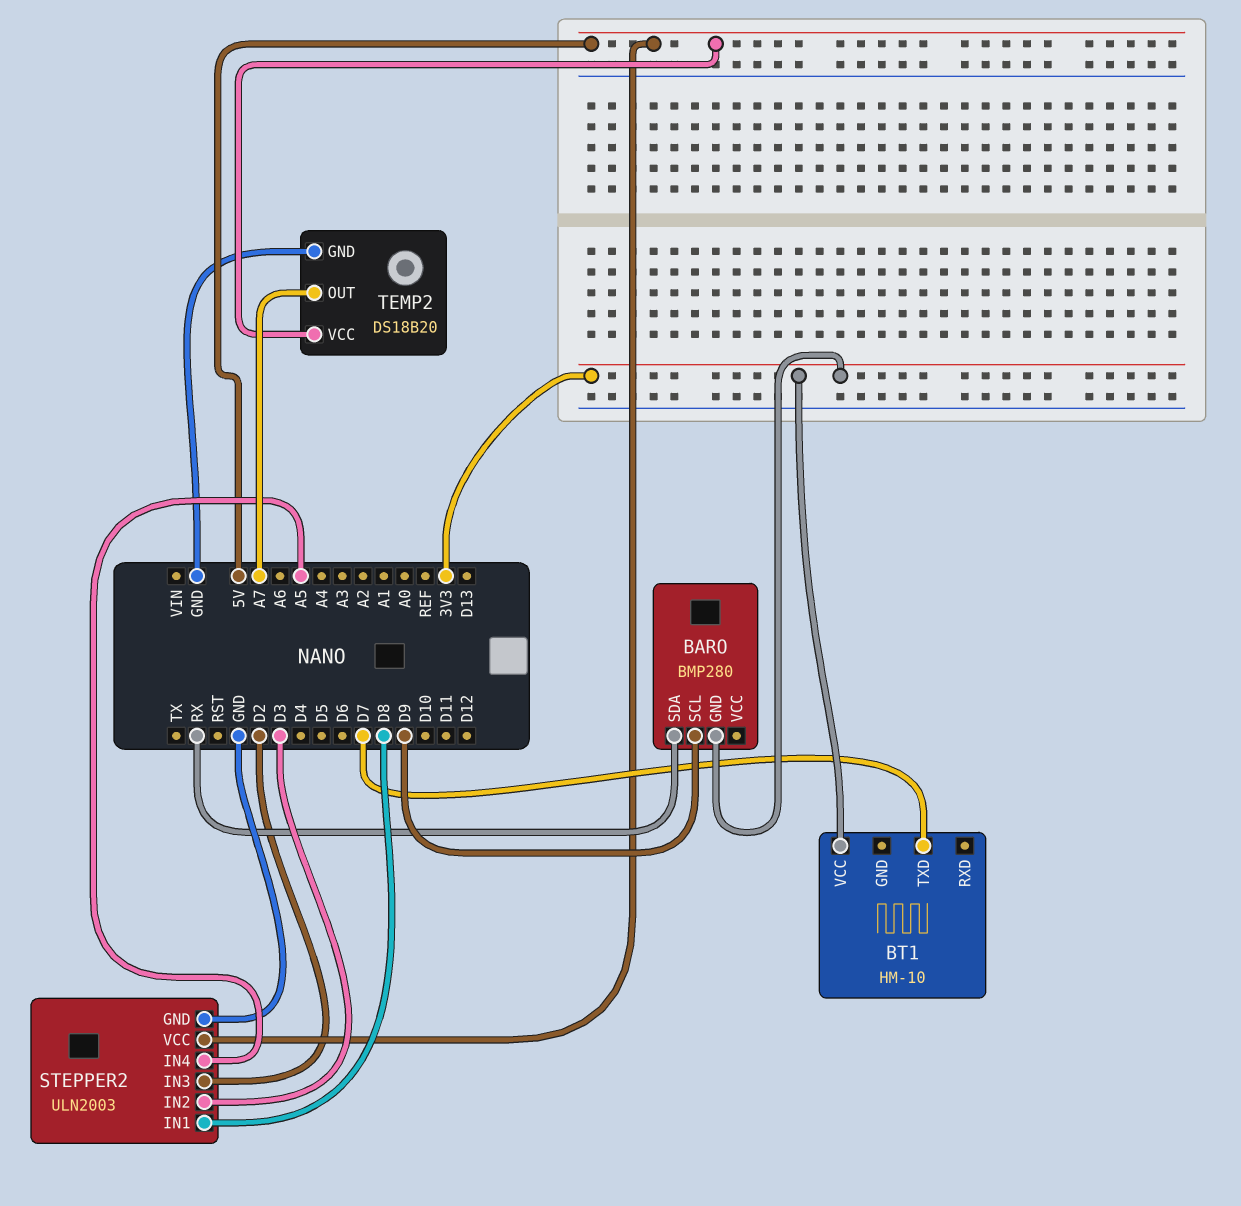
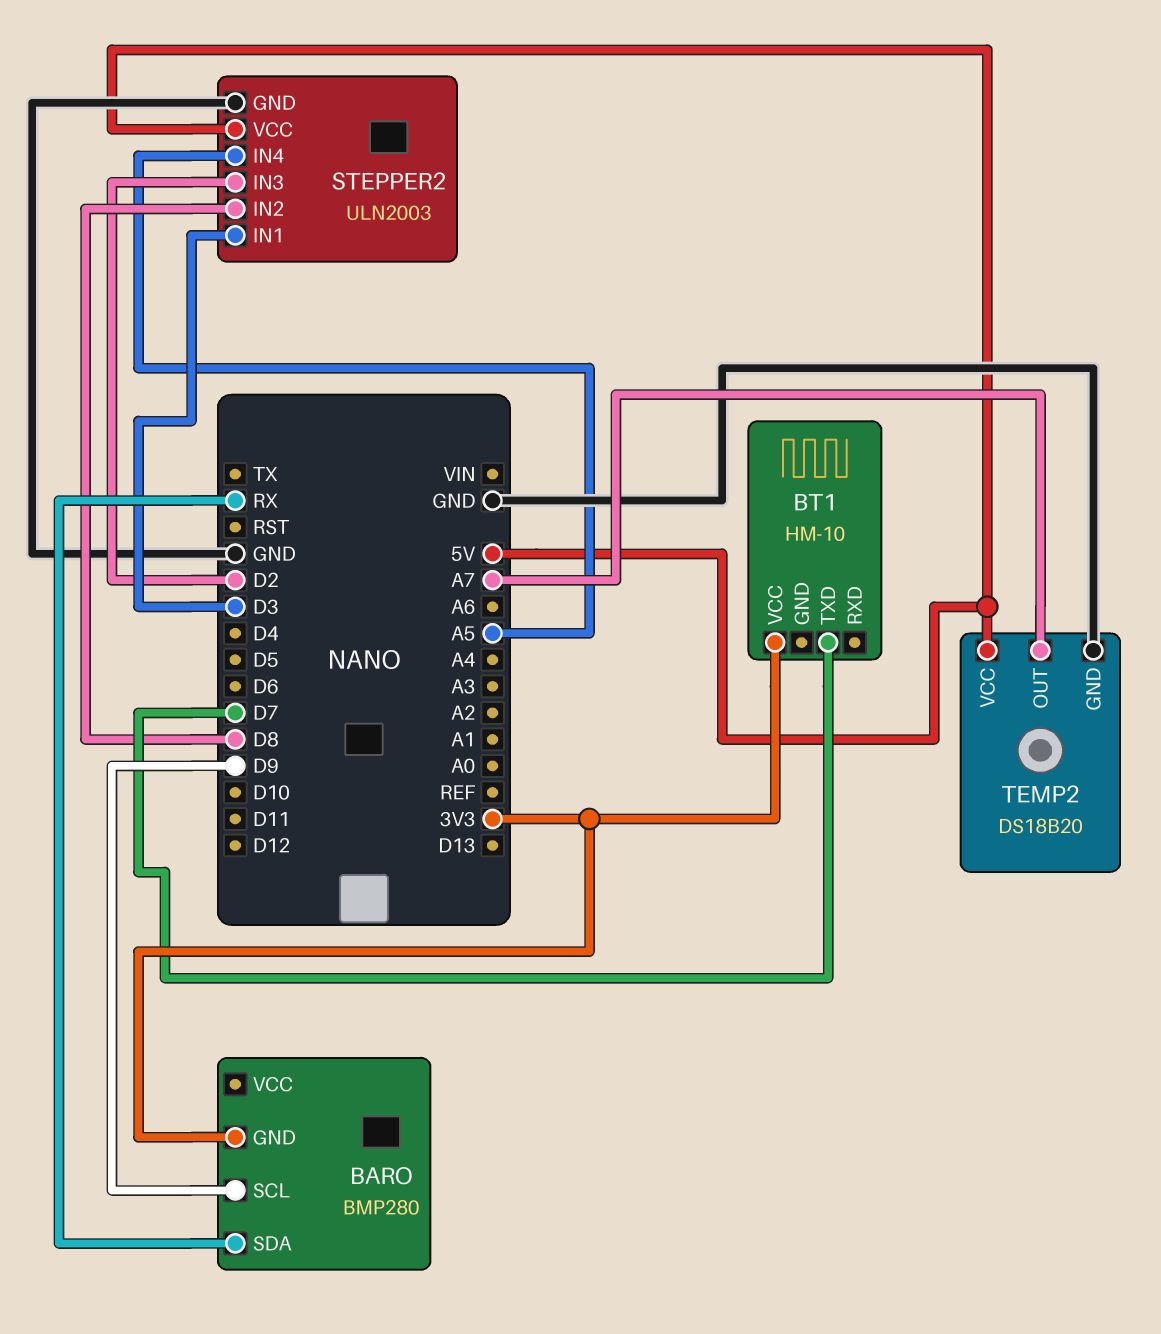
STEPPER2 pin IN1: D8 -> D3
STEPPER2 pin IN2: D3 -> D8

